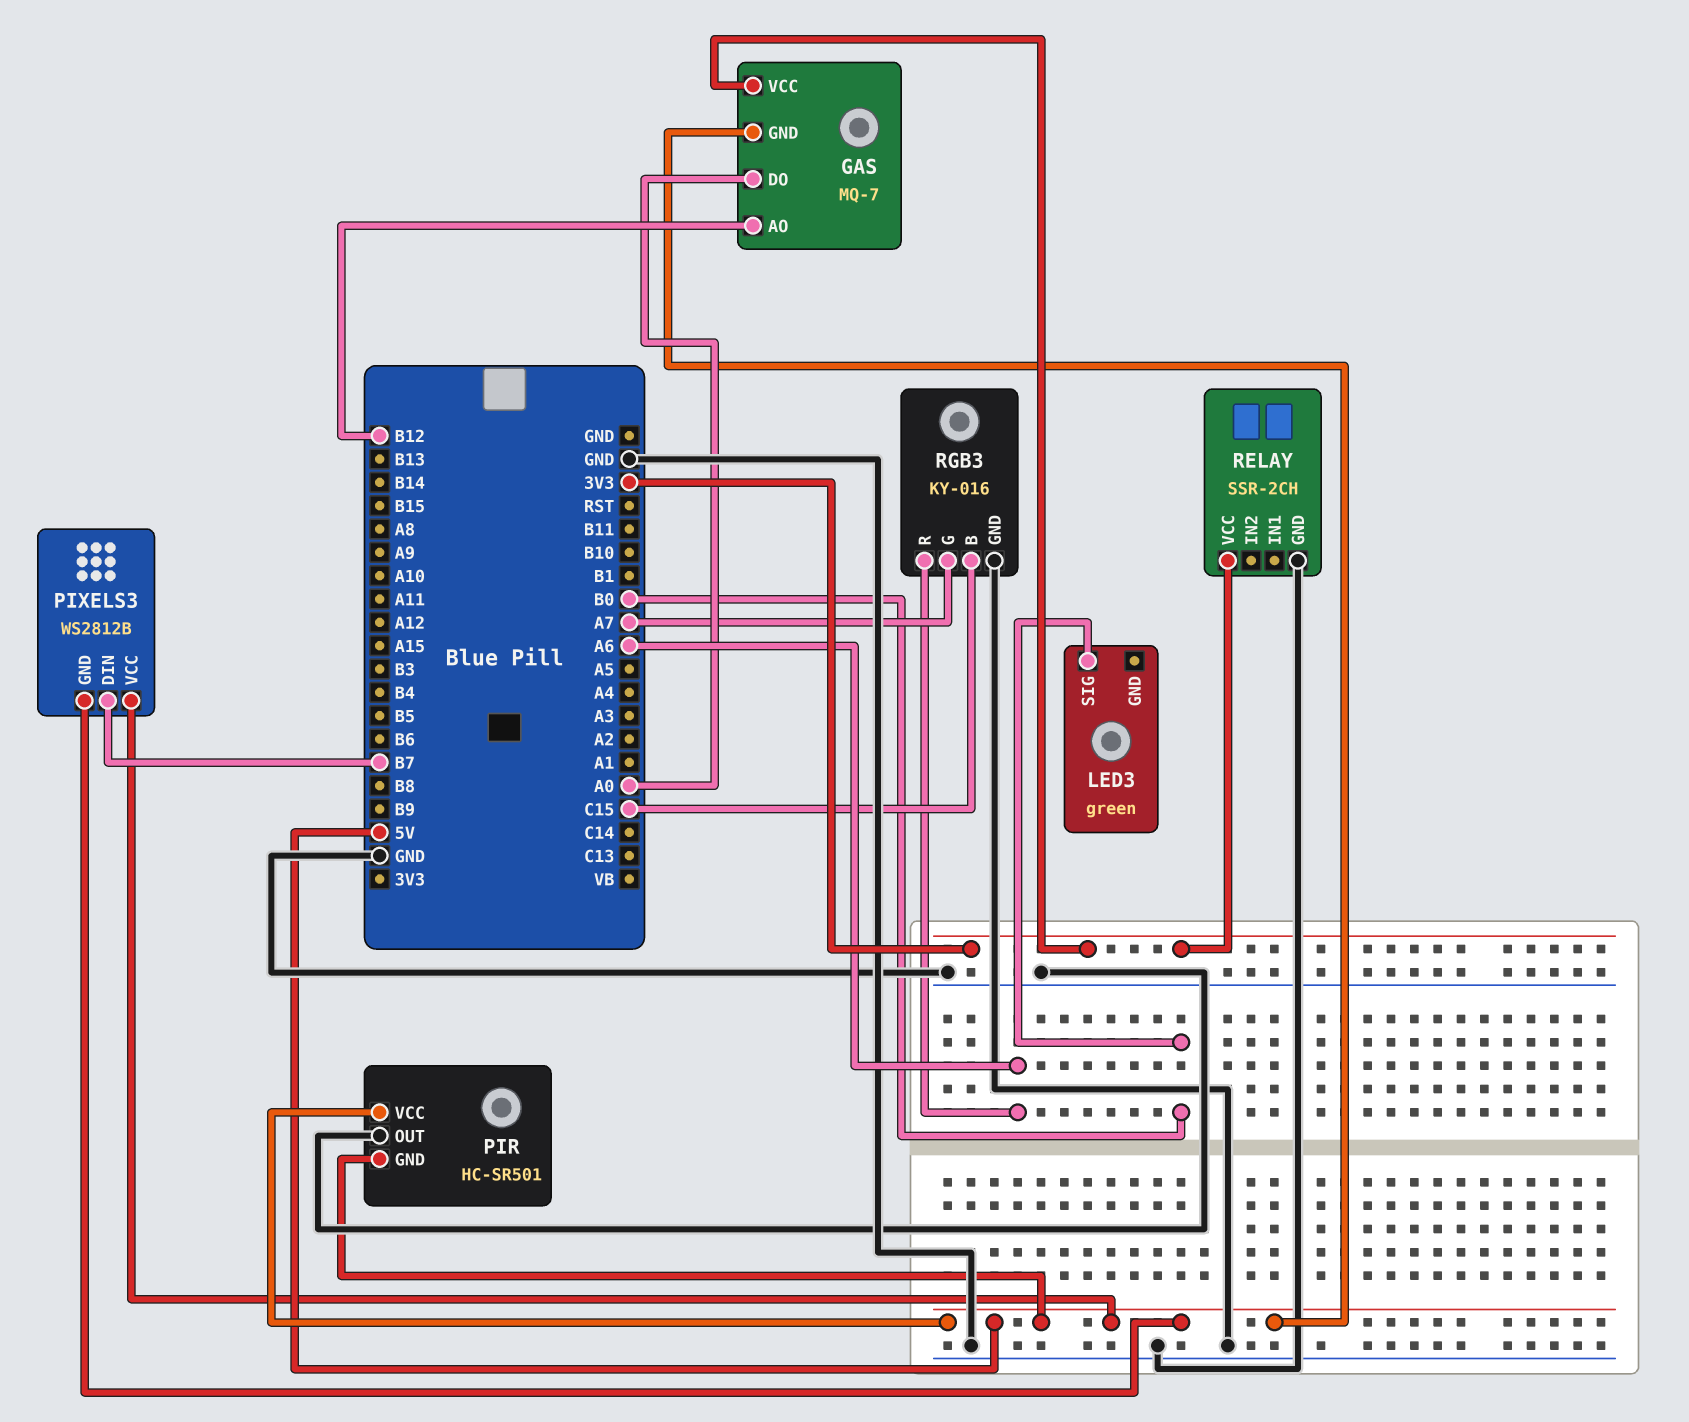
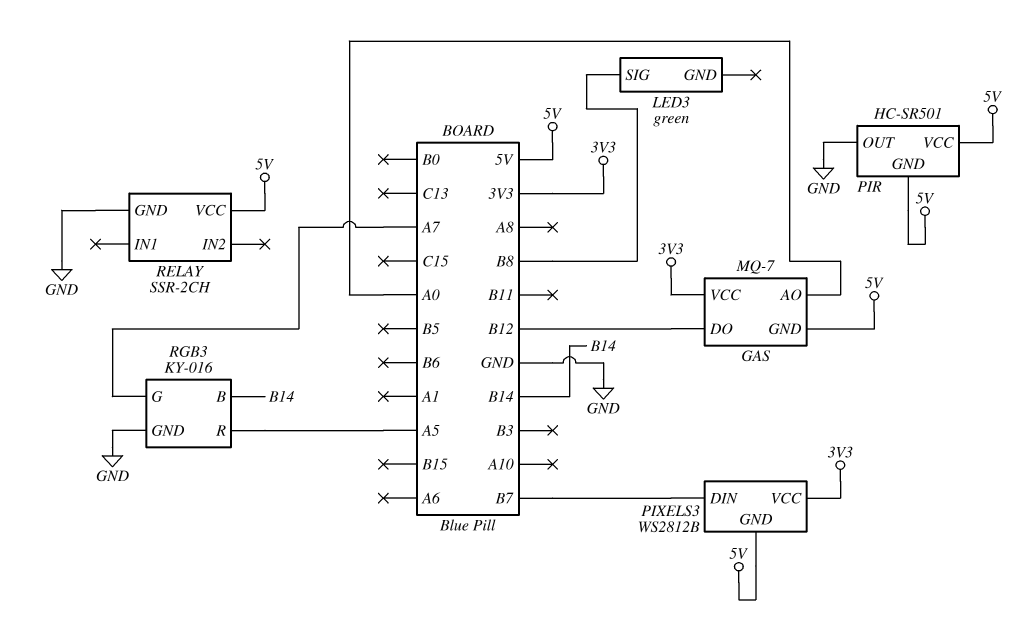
GAS pin AO: B12 -> A0
GAS pin DO: A0 -> B12
LED3 pin SIG: B0 -> B8
PIXELS3 pin VCC: 5V -> 3V3
RELAY pin VCC: 3V3 -> 5V
RGB3 pin B: C15 -> B14
RGB3 pin R: A6 -> A5

